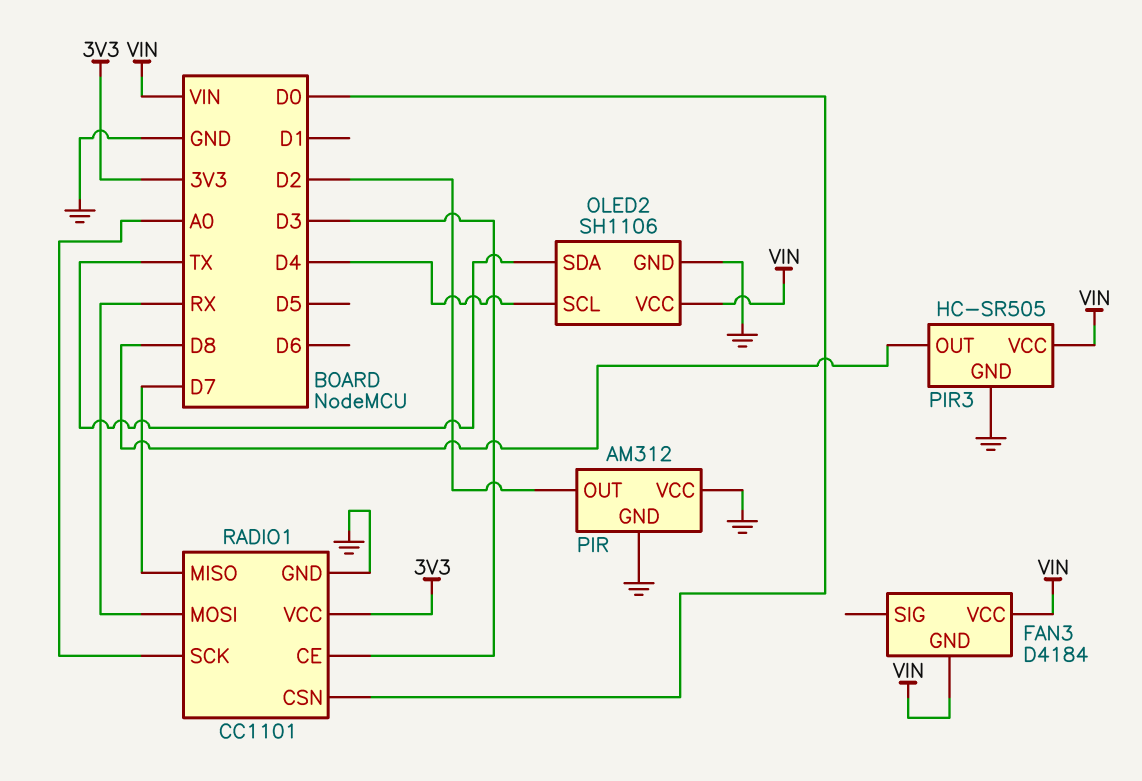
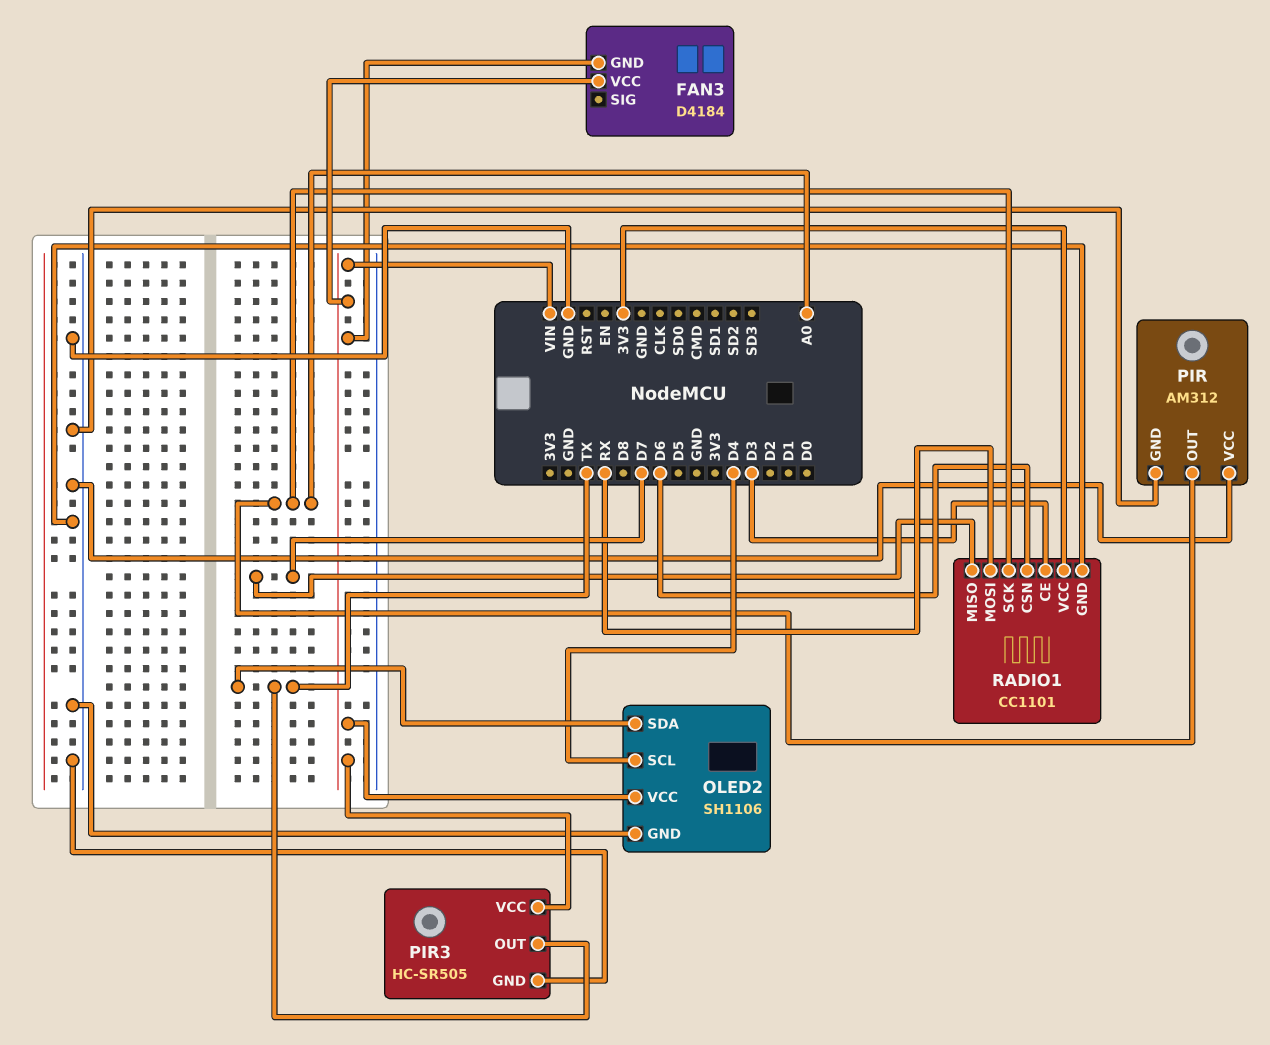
PIR pin OUT: D2 -> A0
PIR3 pin OUT: D8 -> TX
RADIO1 pin CSN: D0 -> D6

